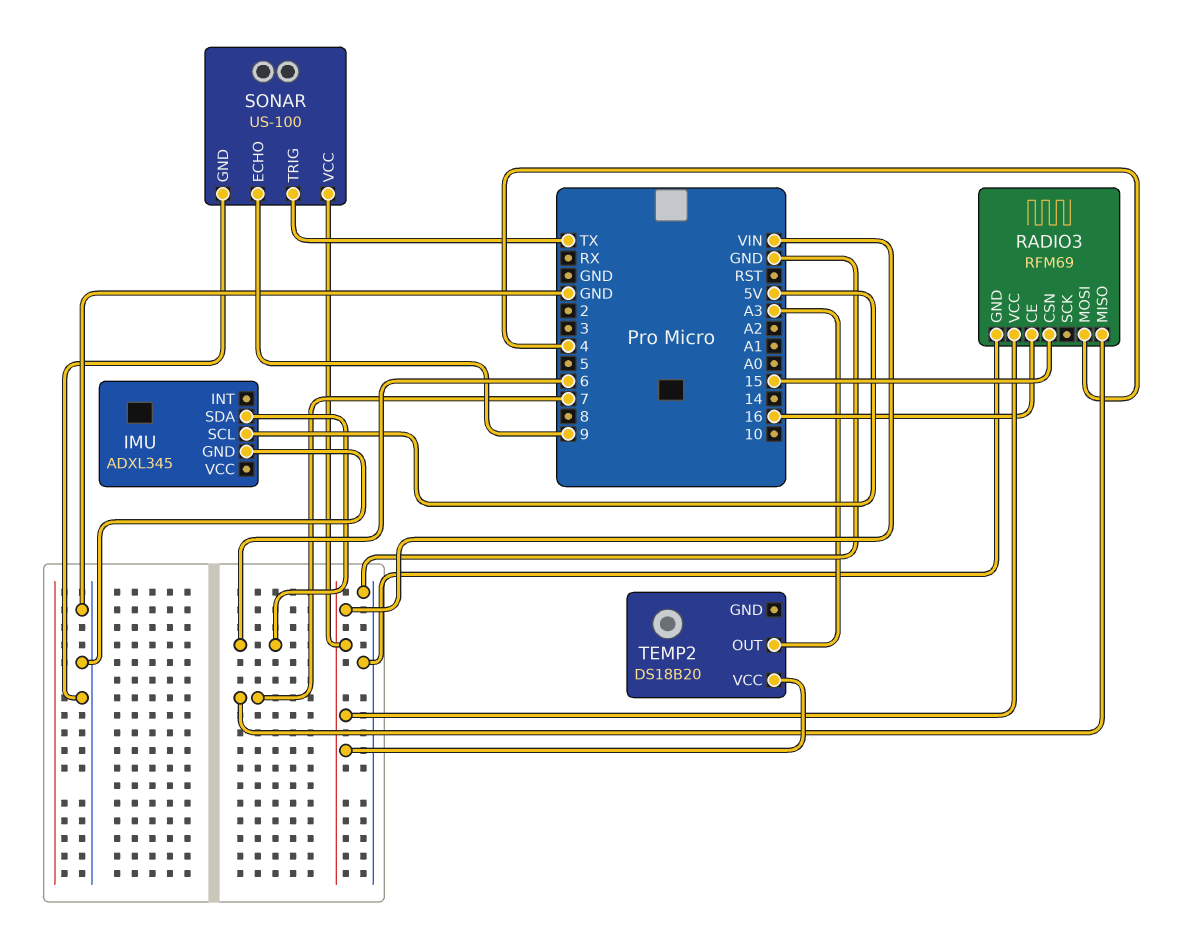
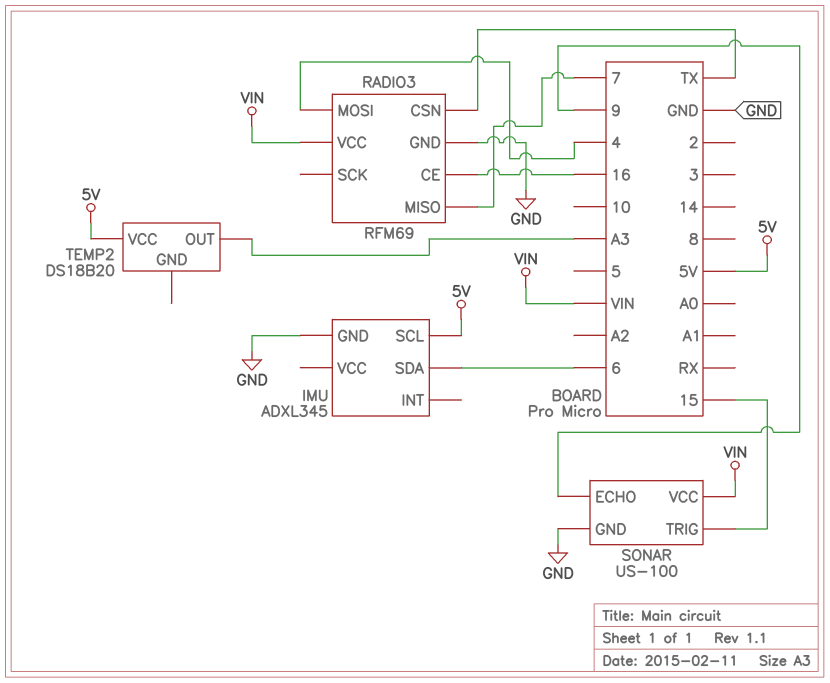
RADIO3 pin CSN: 15 -> TX
SONAR pin TRIG: TX -> 15
TEMP2 pin VCC: VIN -> 5V

